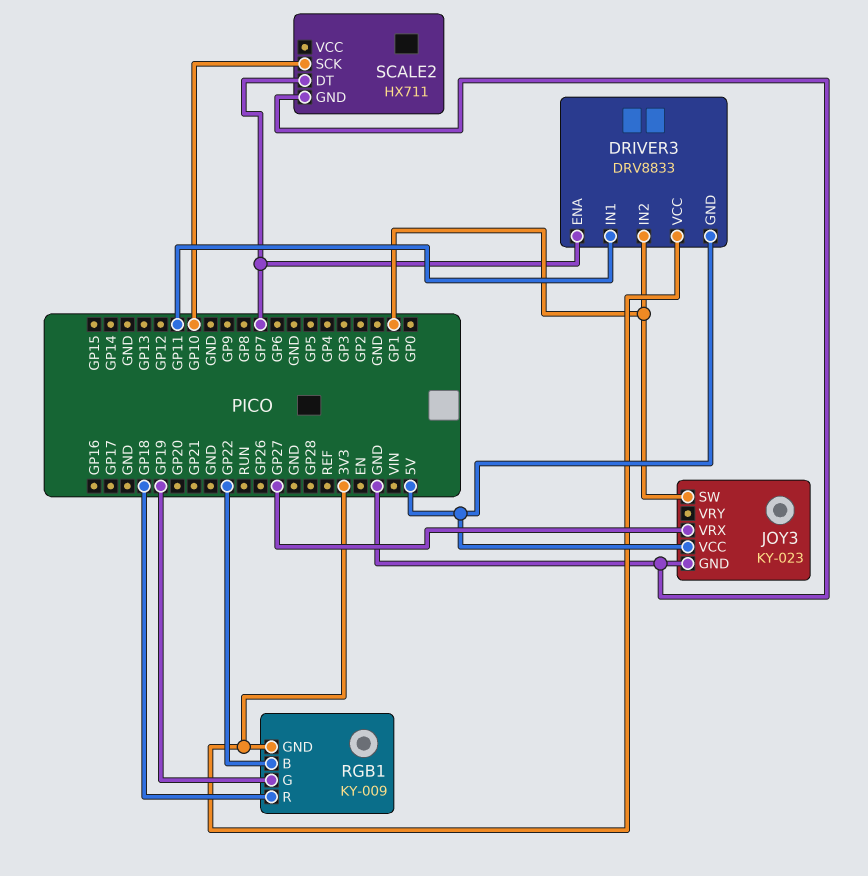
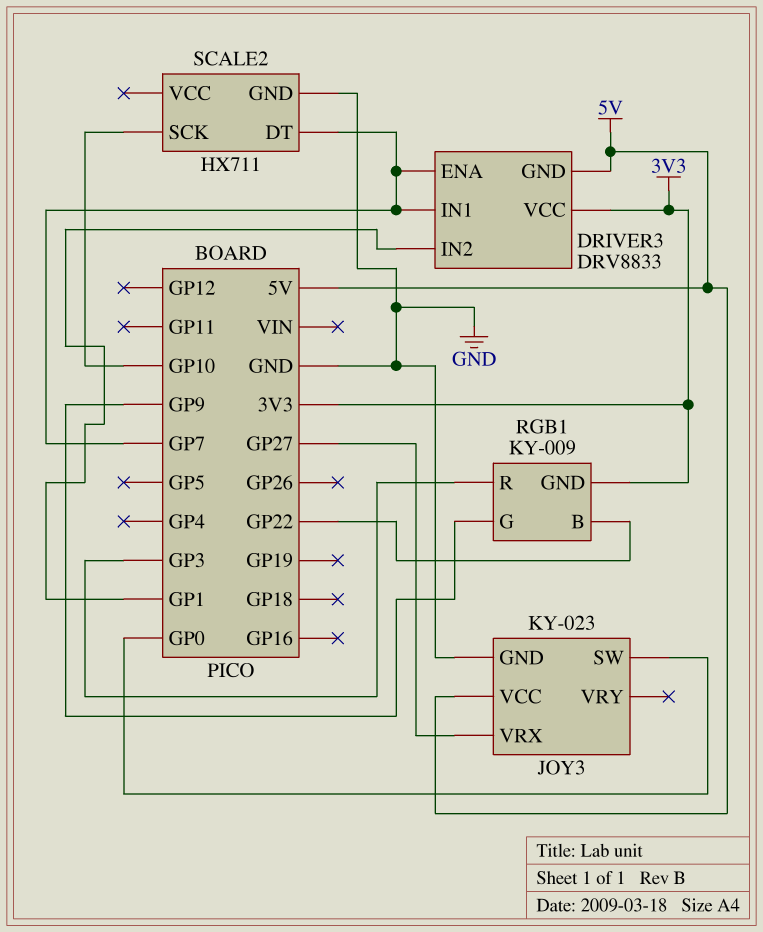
DRIVER3 pin IN1: GP11 -> GP7
JOY3 pin SW: GP1 -> GP0
RGB1 pin G: GP19 -> GP9
RGB1 pin R: GP18 -> GP3

